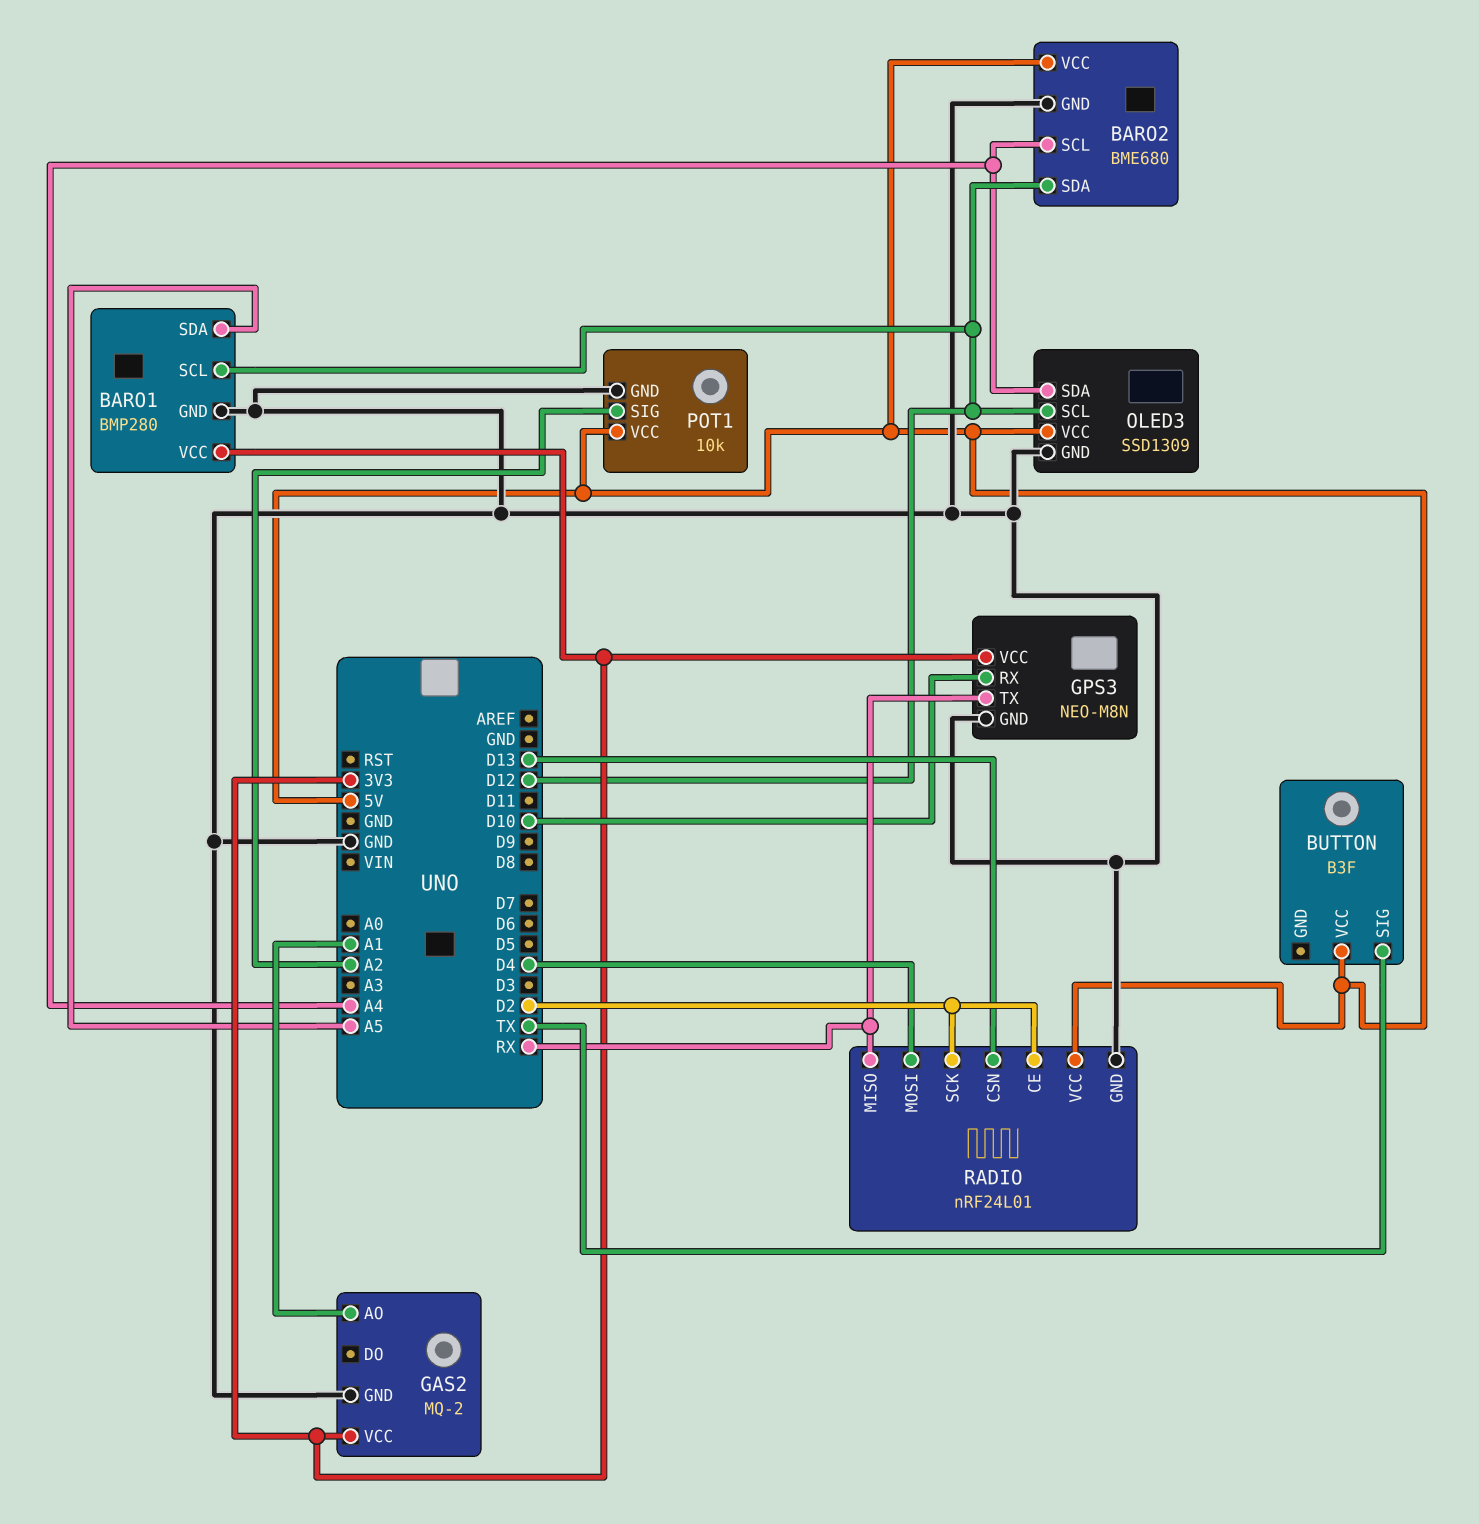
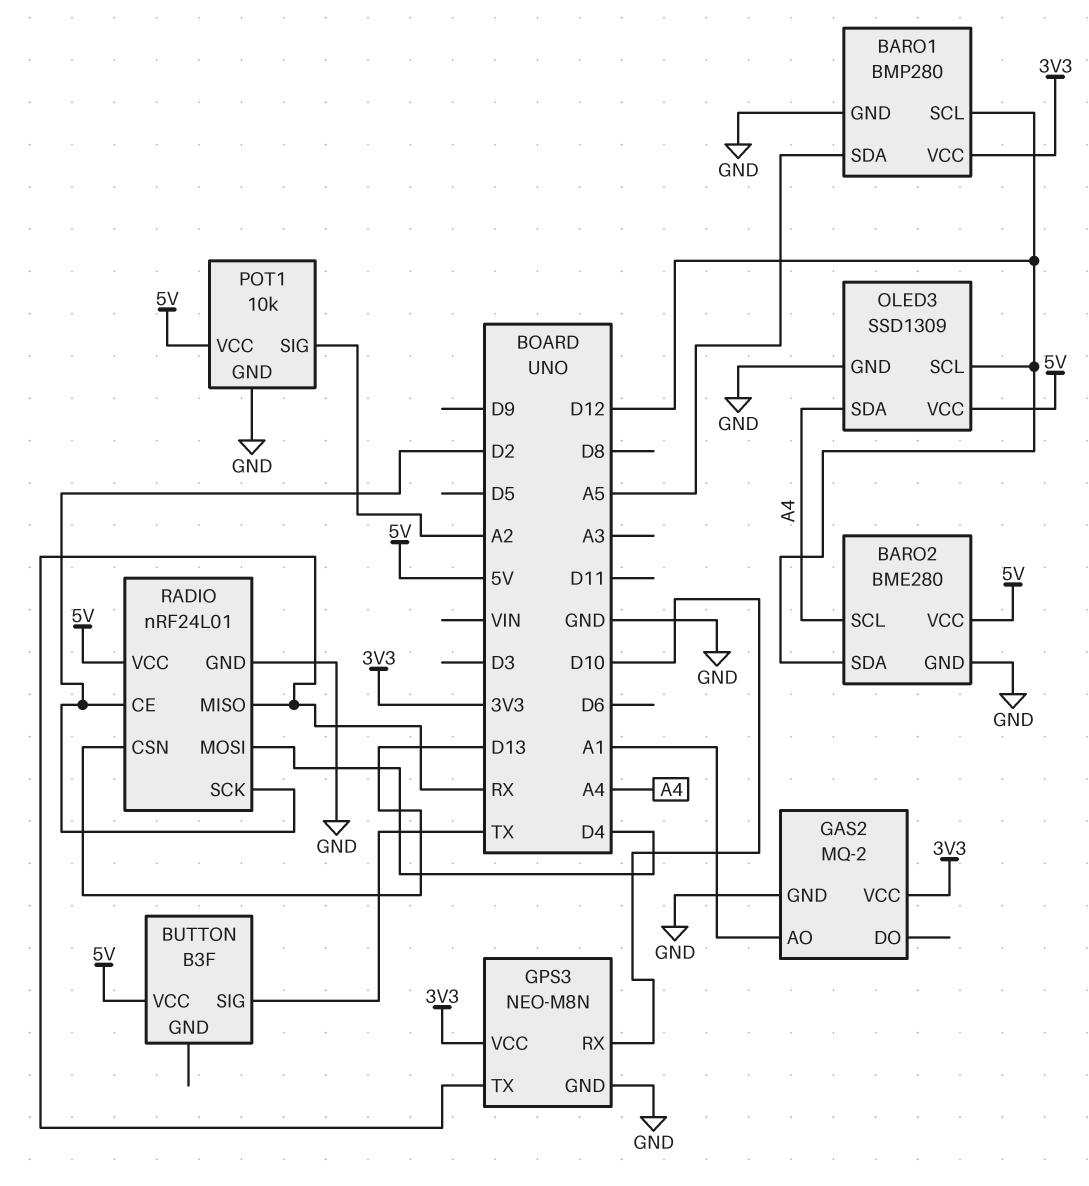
BARO2: BME680 -> BME280

